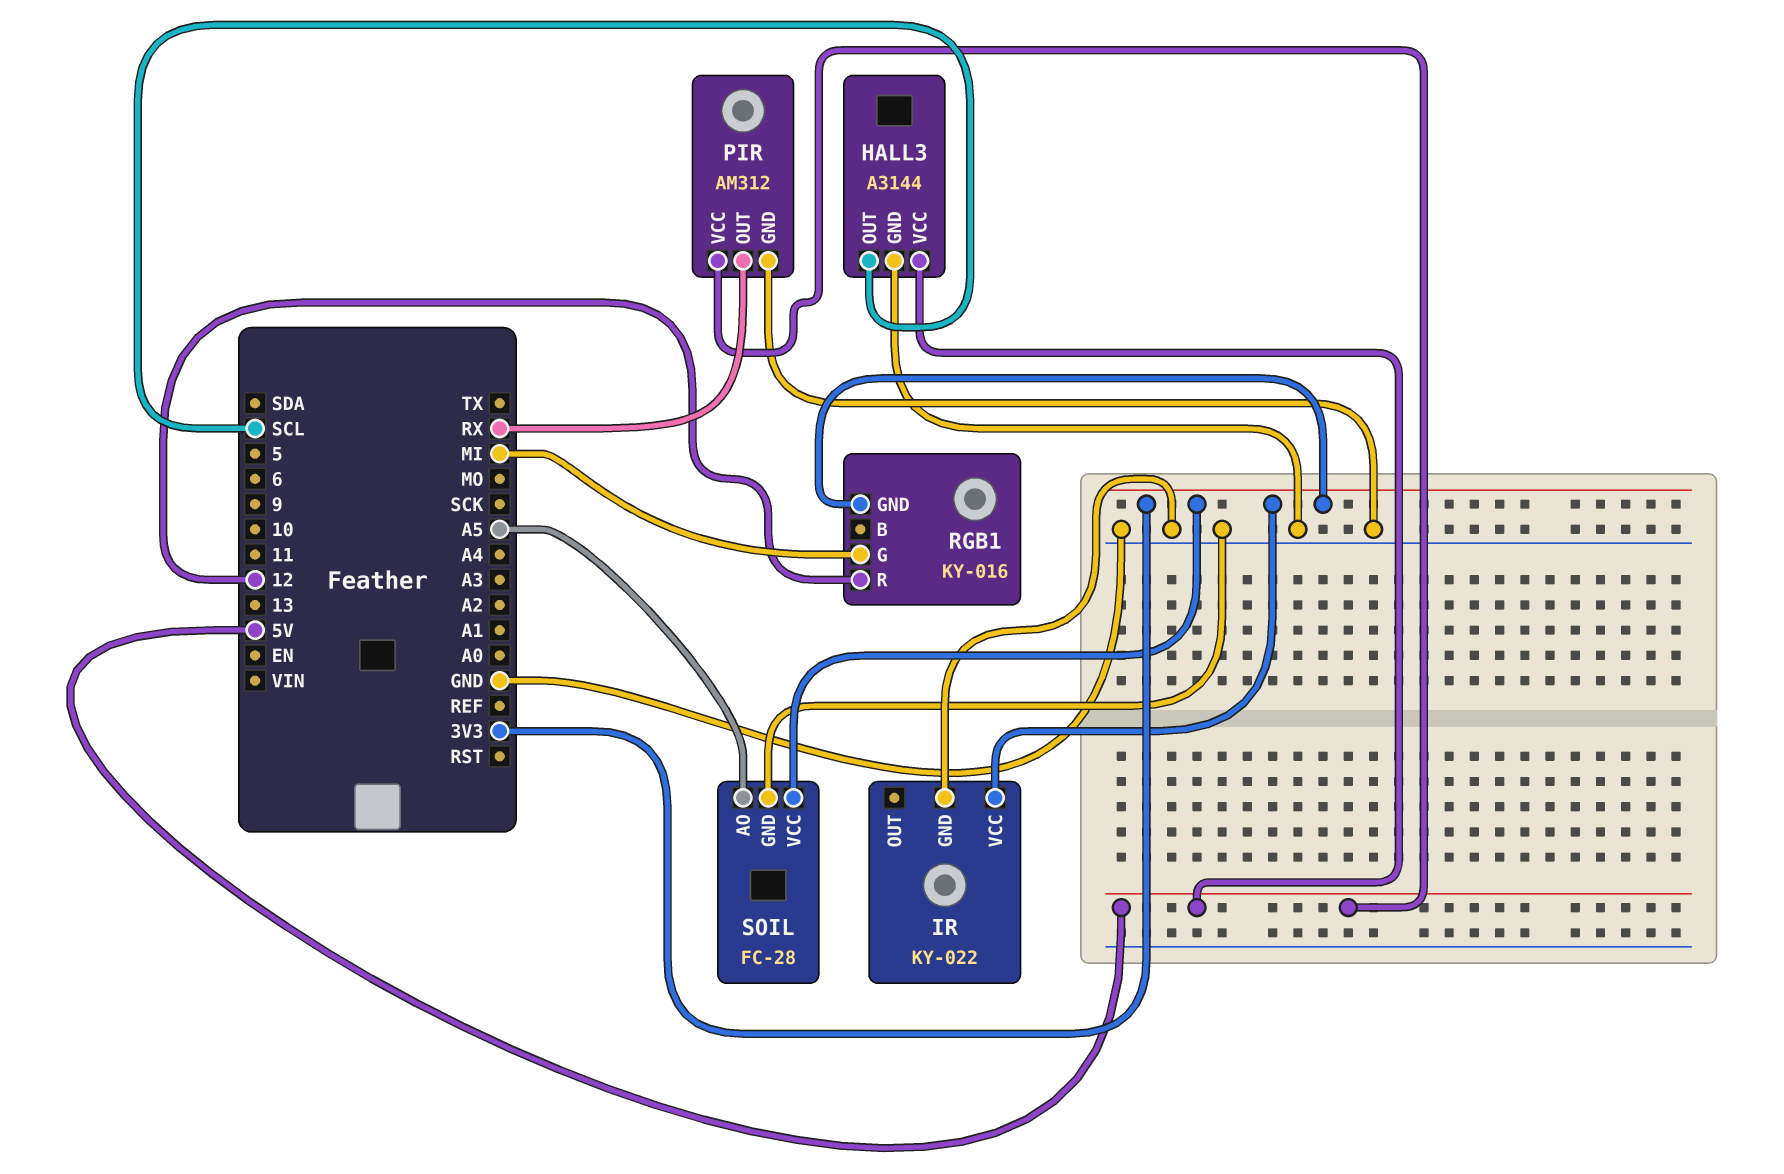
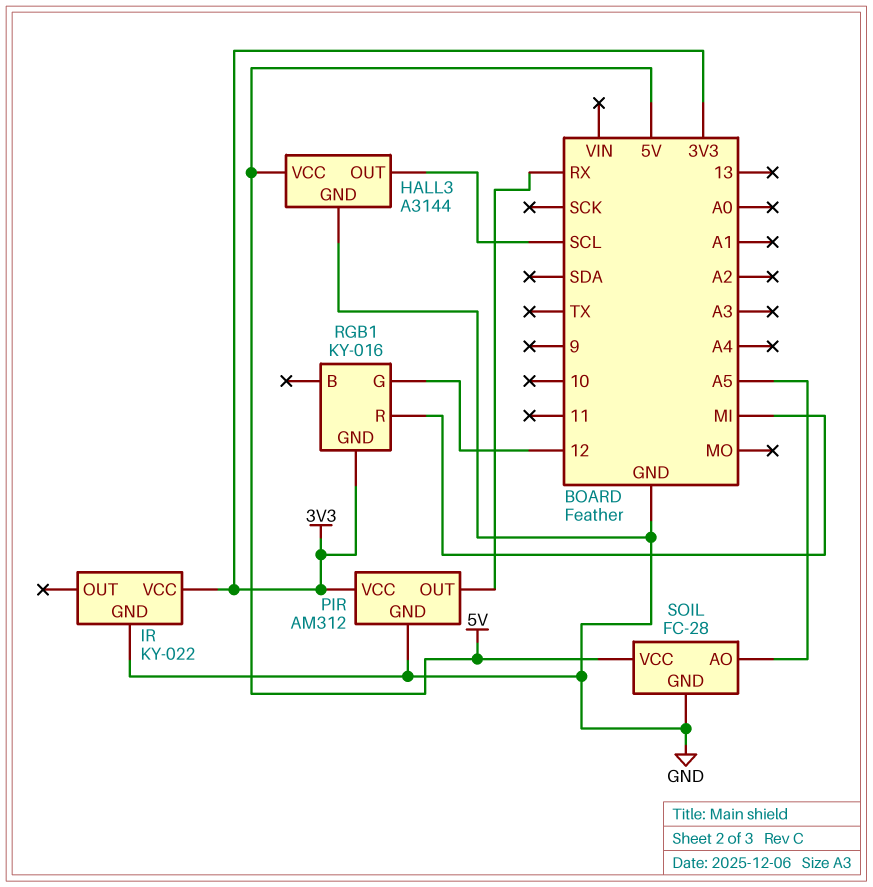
PIR pin VCC: 5V -> 3V3
RGB1 pin G: MI -> 12
RGB1 pin R: 12 -> MI
SOIL pin VCC: 3V3 -> 5V

